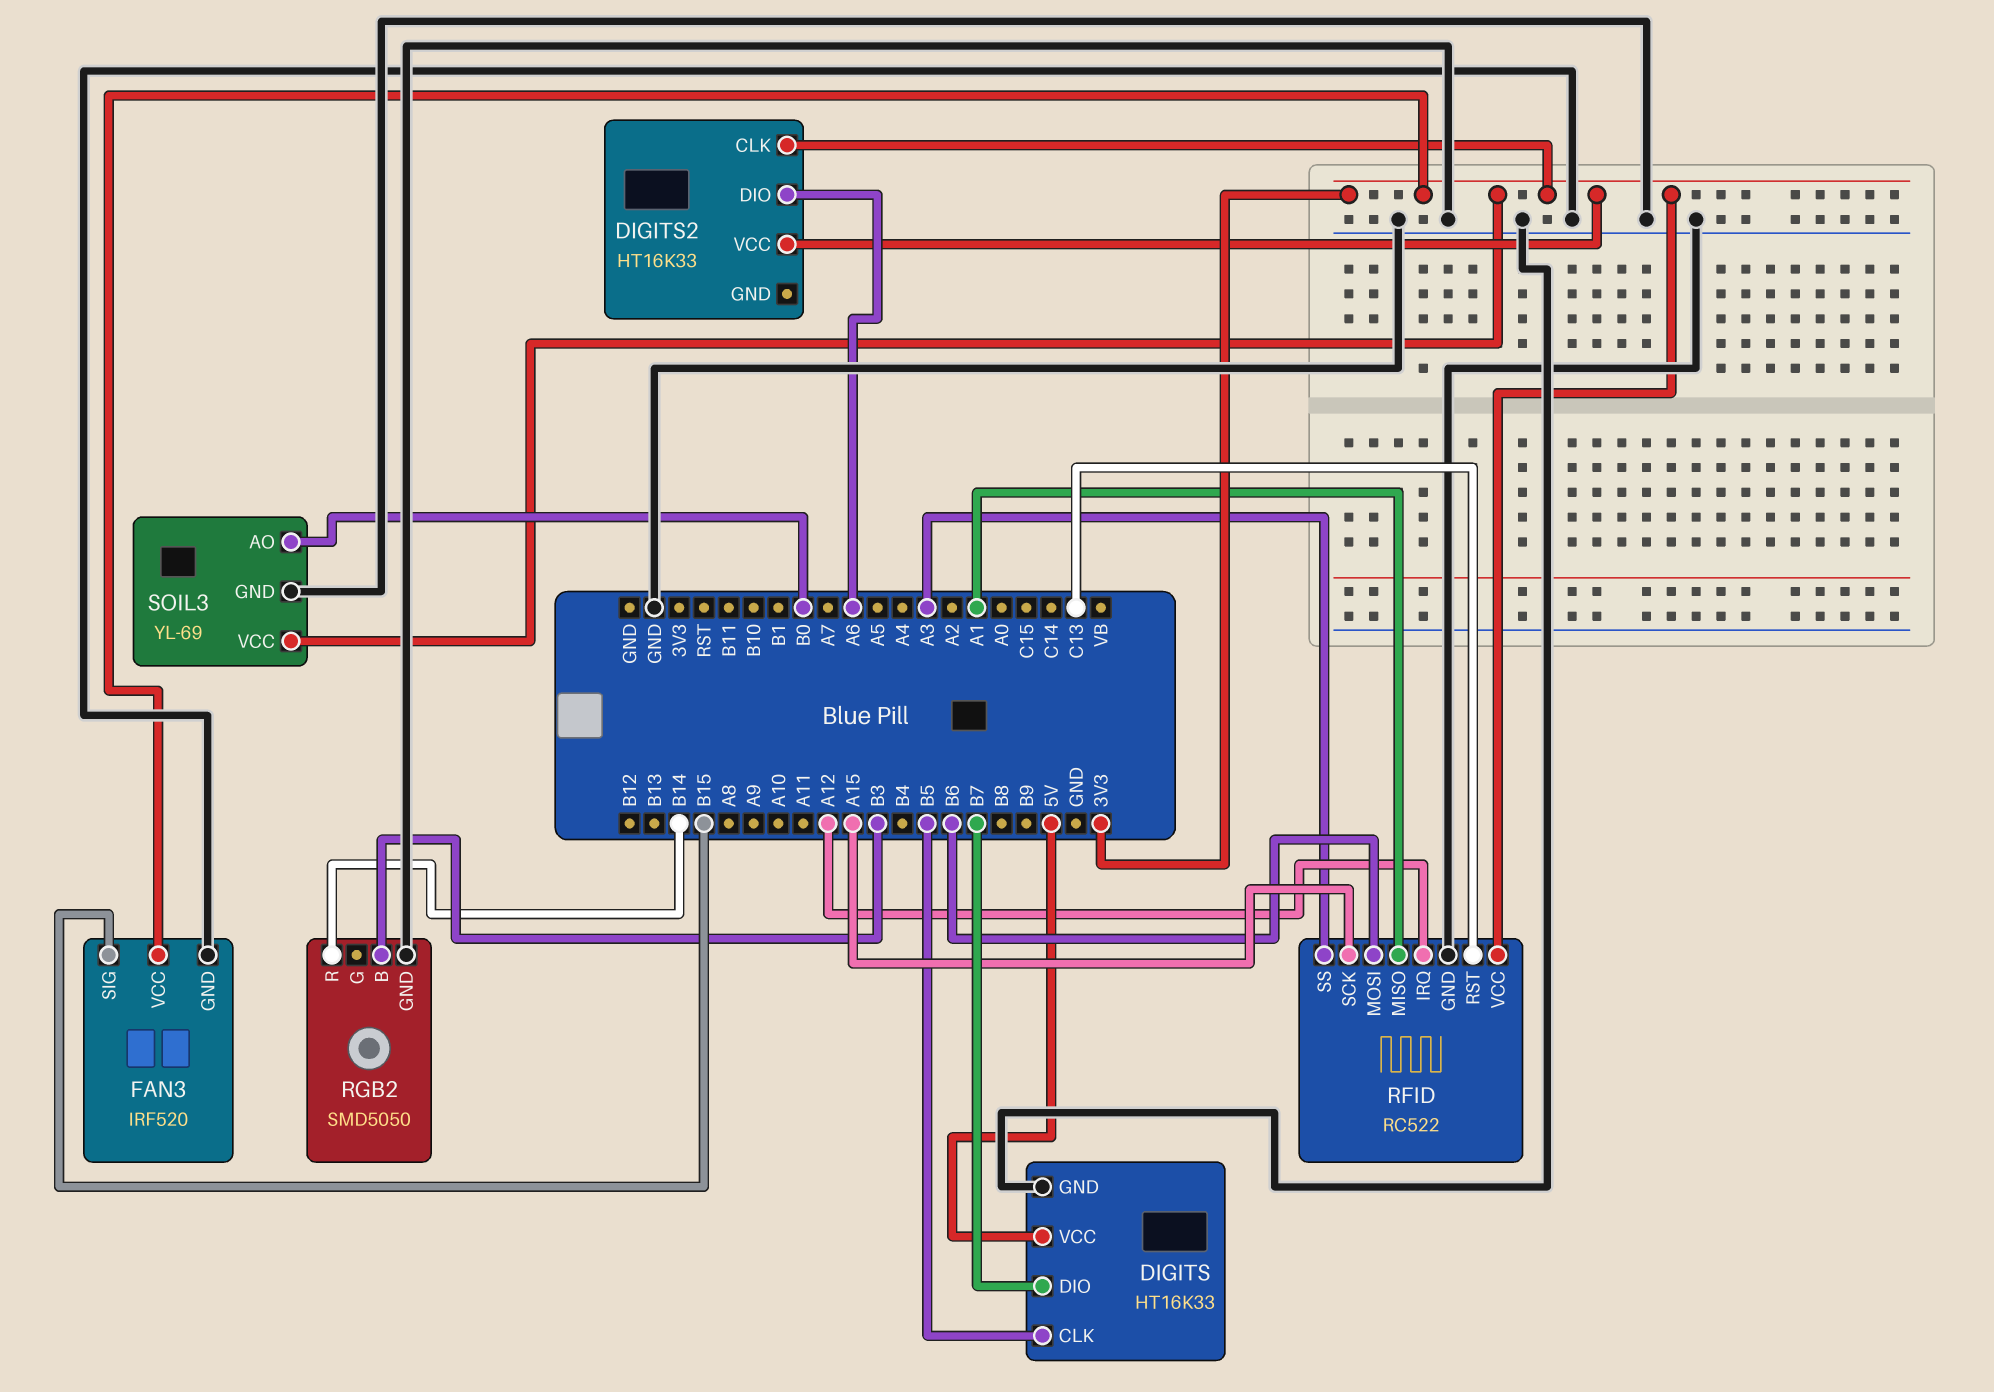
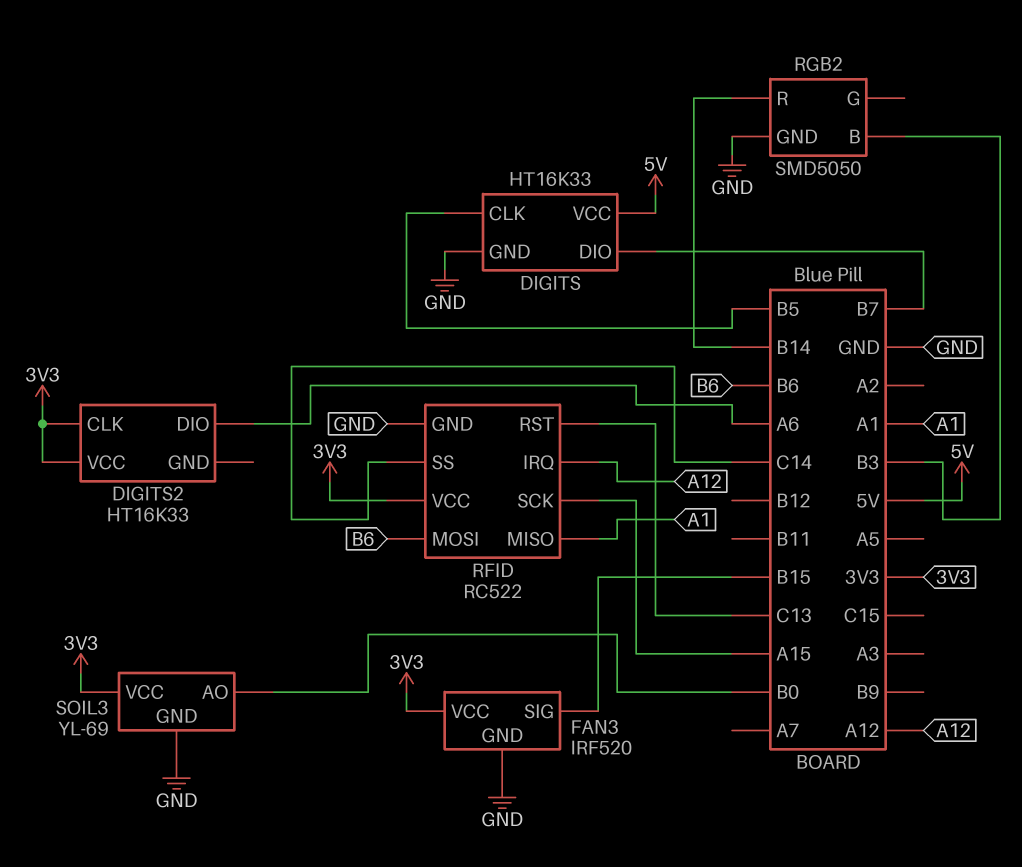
RFID pin SS: A3 -> C14

